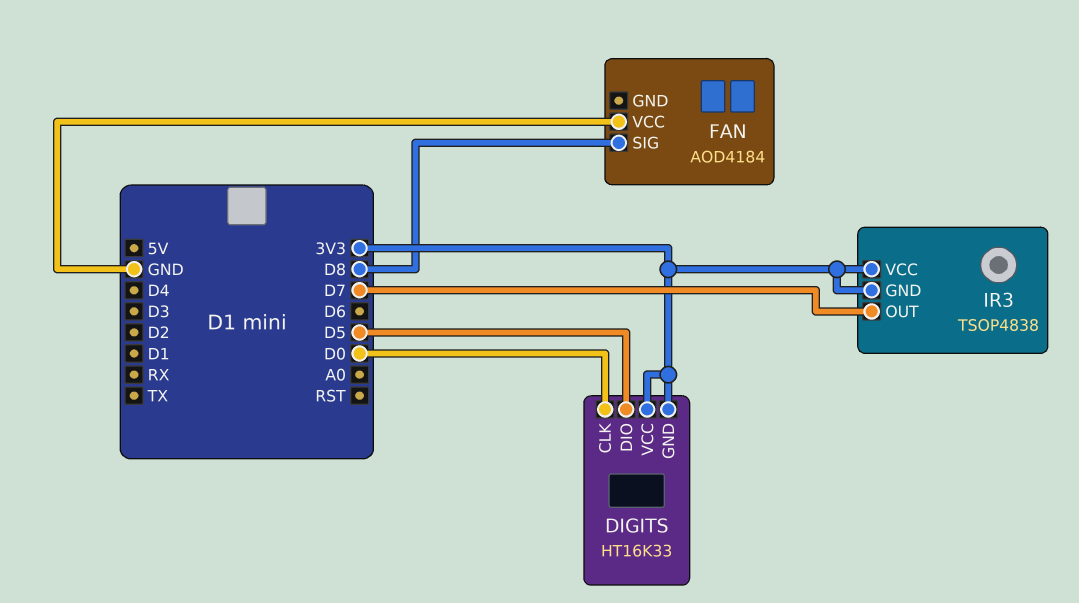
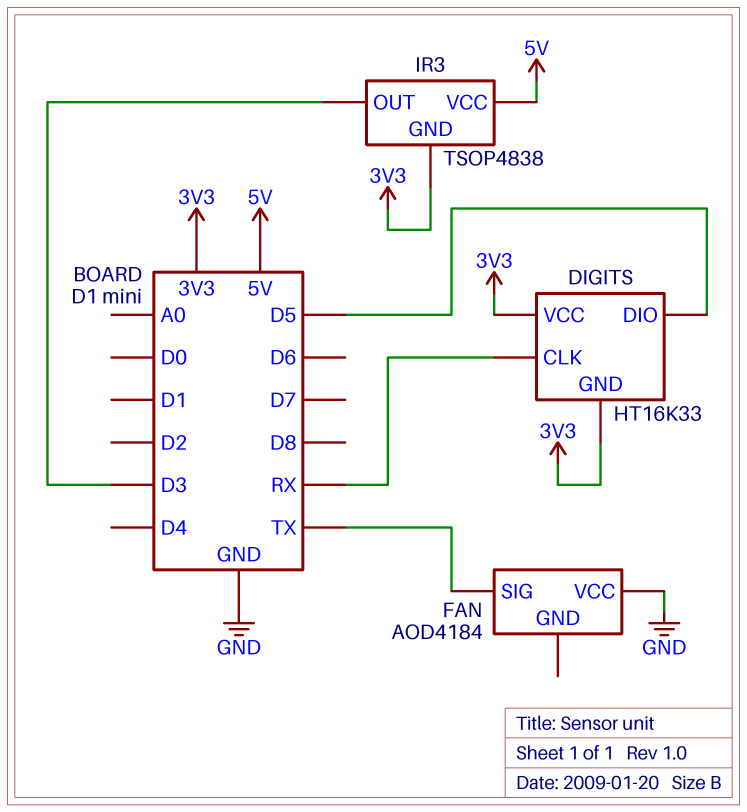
DIGITS pin CLK: D0 -> RX
FAN pin SIG: D8 -> TX
IR3 pin OUT: D7 -> D3
IR3 pin VCC: 3V3 -> 5V

